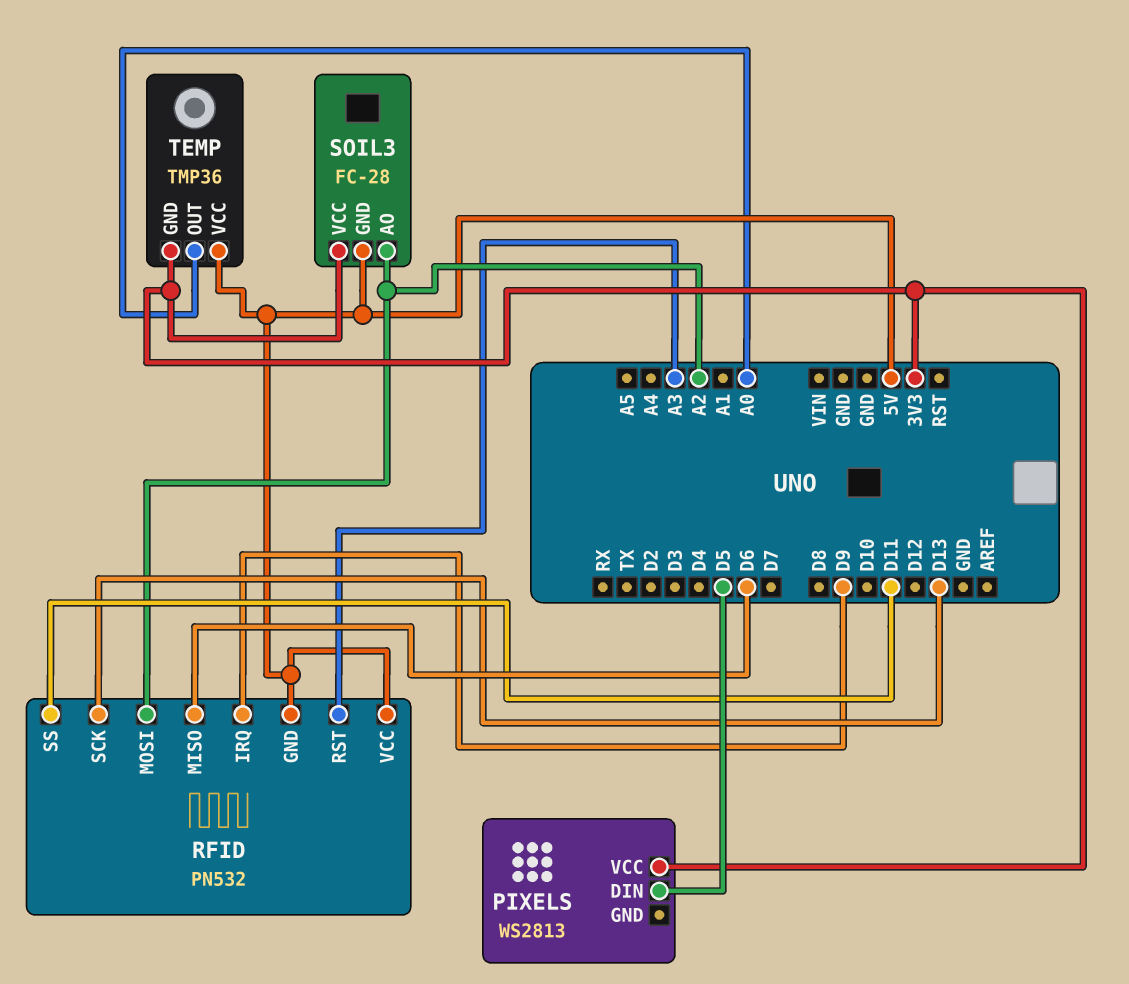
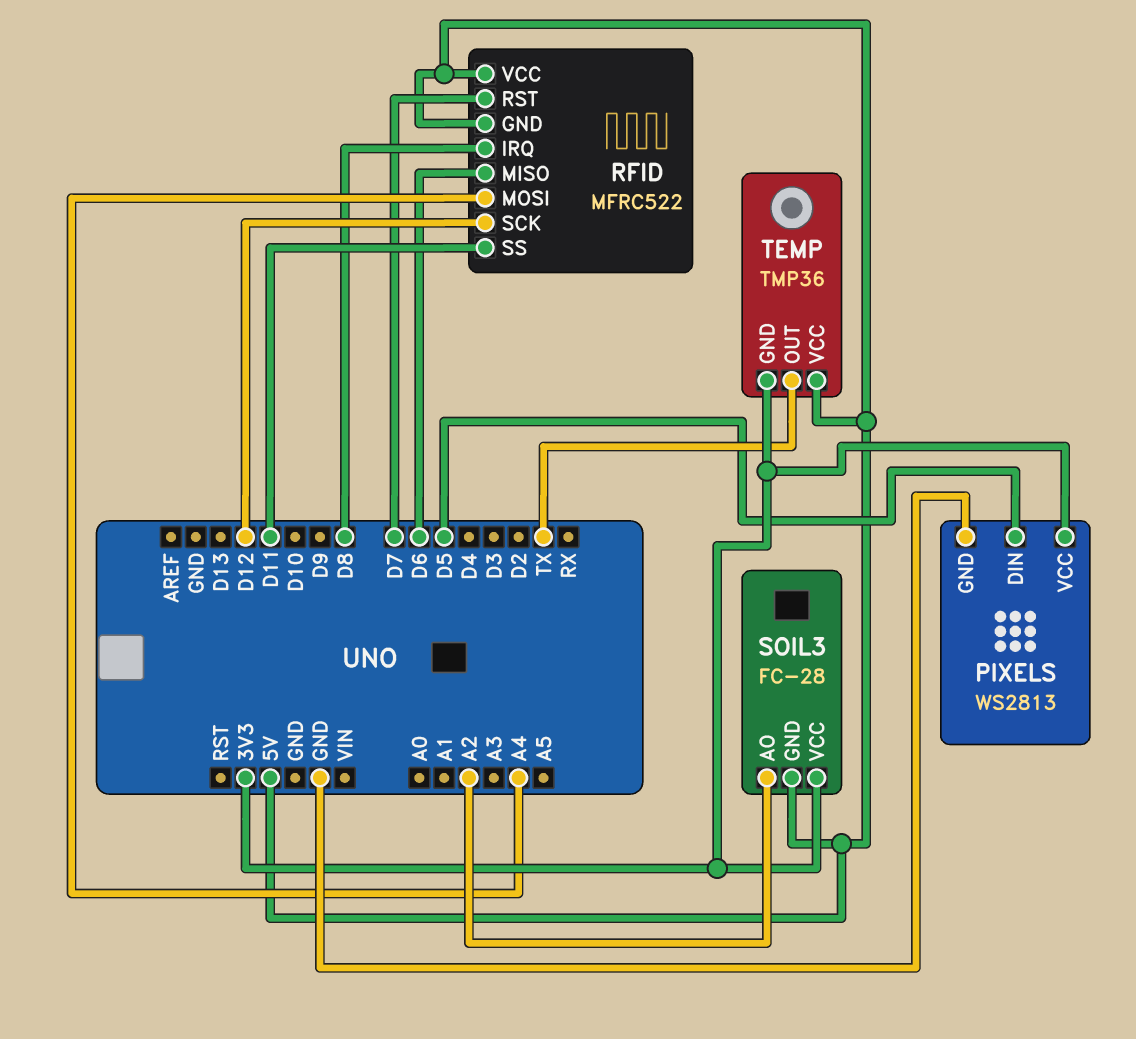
PIXELS pin GND: none -> GND
RFID: PN532 -> MFRC522
RFID pin IRQ: D9 -> D8
RFID pin MOSI: A2 -> A4
RFID pin RST: A3 -> D7
RFID pin SCK: D13 -> D12
TEMP pin OUT: A0 -> TX

